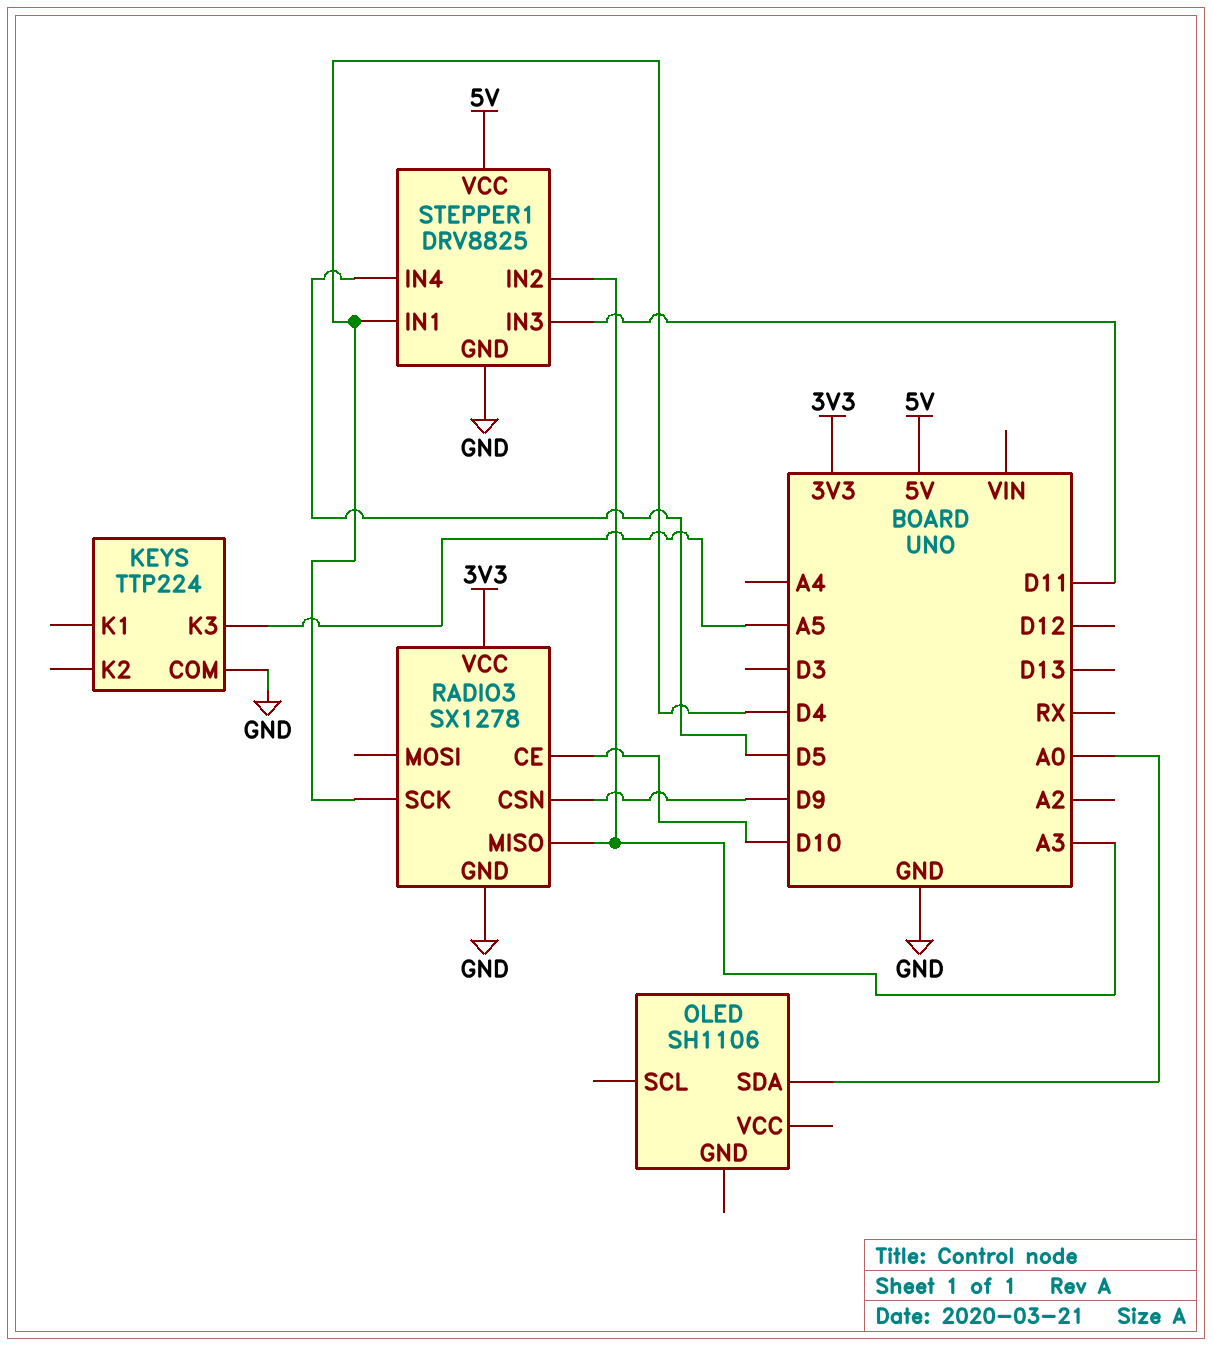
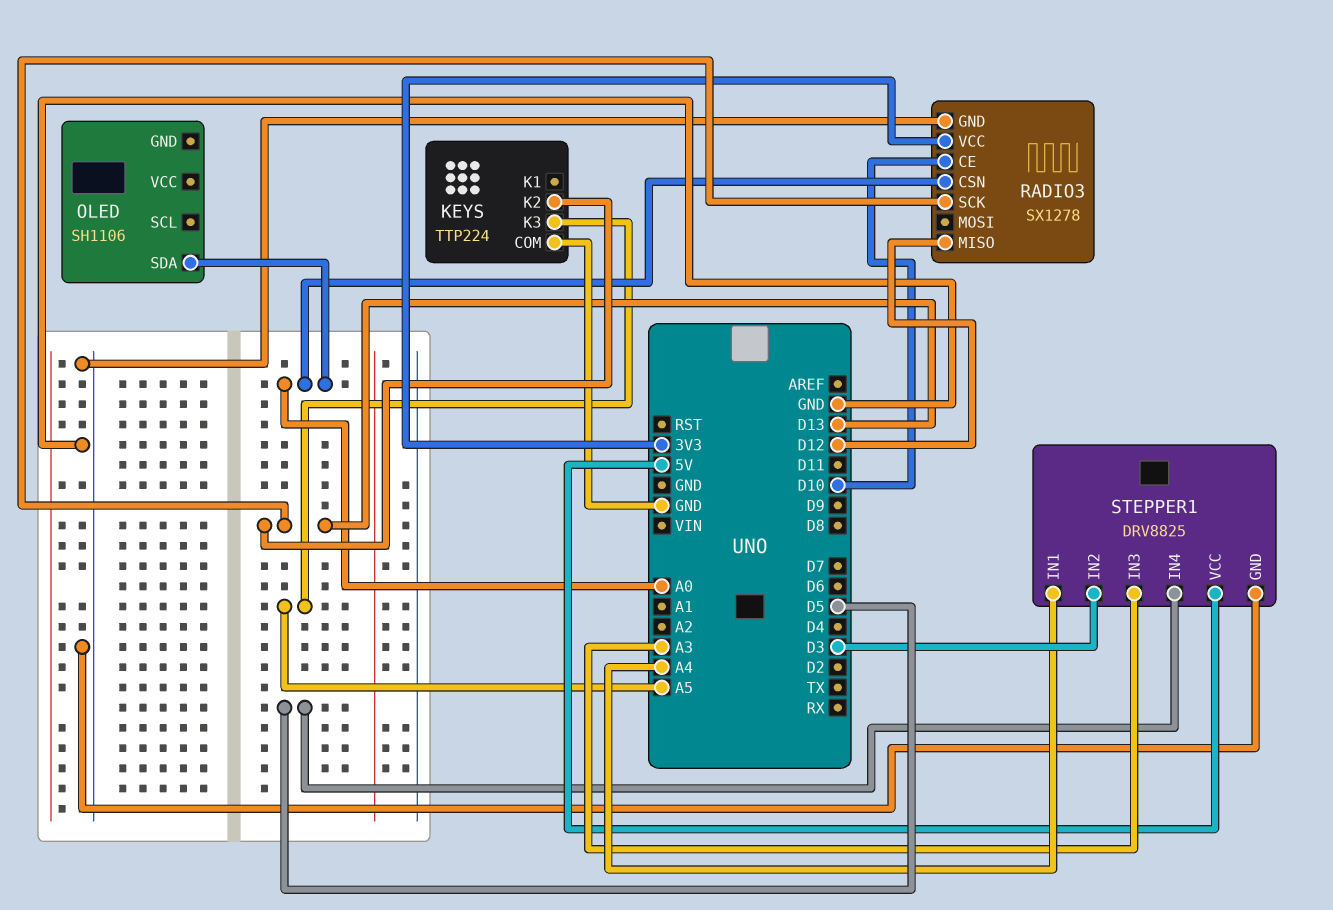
KEYS pin K2: none -> D13
RADIO3 pin CSN: D9 -> A0
RADIO3 pin MISO: A3 -> D12
RADIO3 pin SCK: D4 -> D13
STEPPER1 pin IN1: D4 -> A4
STEPPER1 pin IN2: A3 -> D3
STEPPER1 pin IN3: D11 -> A3

